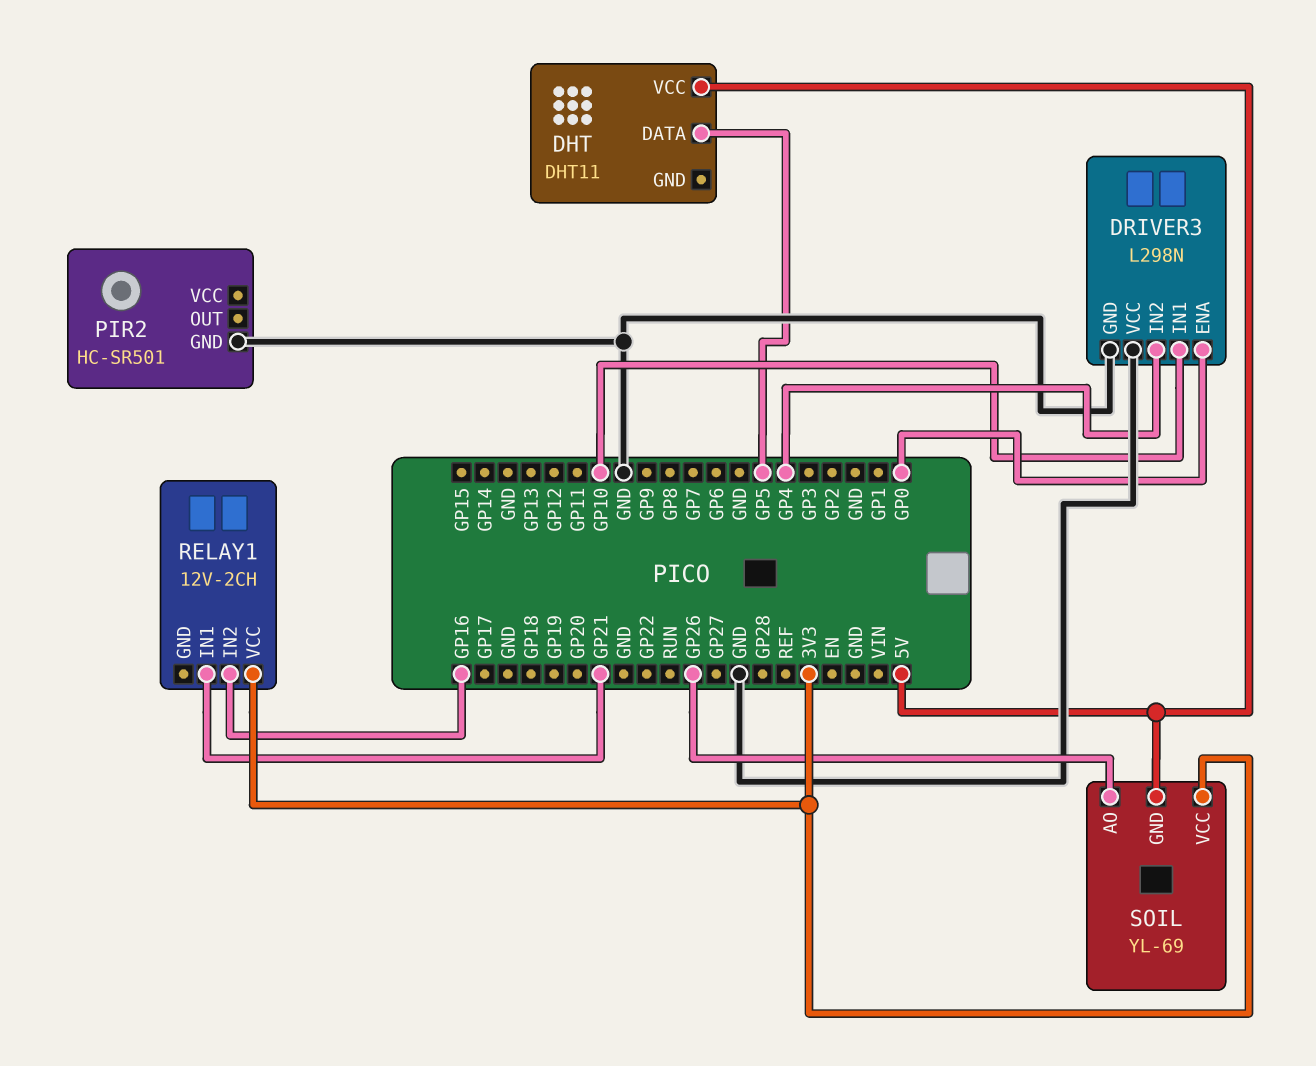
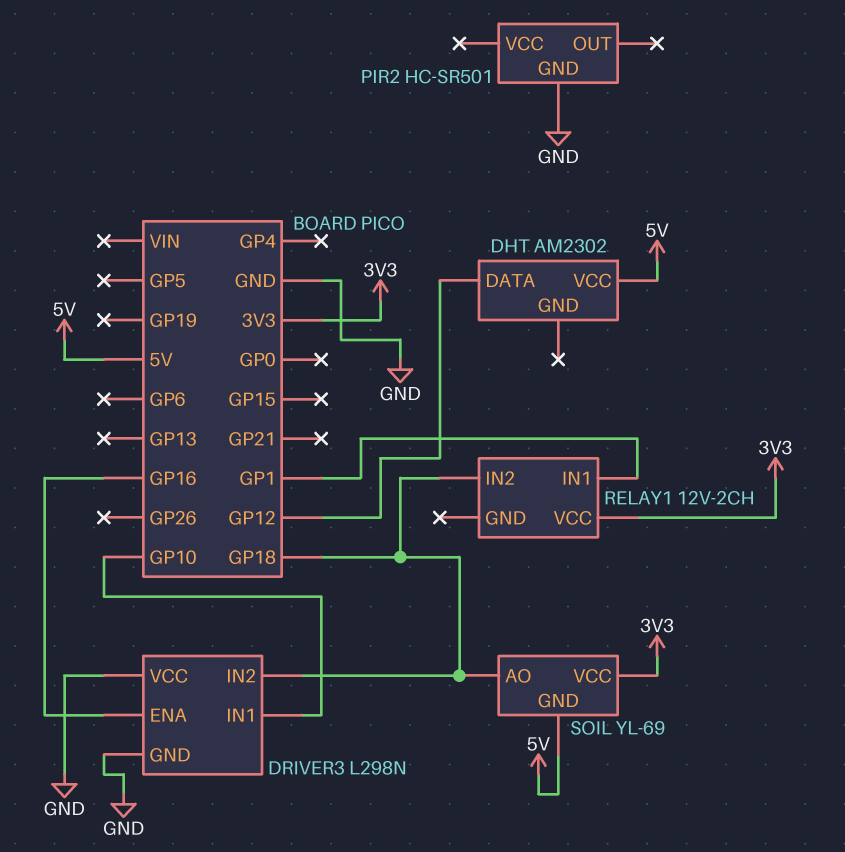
DHT: DHT11 -> AM2302
DHT pin DATA: GP5 -> GP12
DRIVER3 pin ENA: GP0 -> GP16
DRIVER3 pin IN2: GP4 -> GP18
RELAY1 pin IN1: GP21 -> GP1
RELAY1 pin IN2: GP16 -> GP18
SOIL pin AO: GP26 -> GP18

